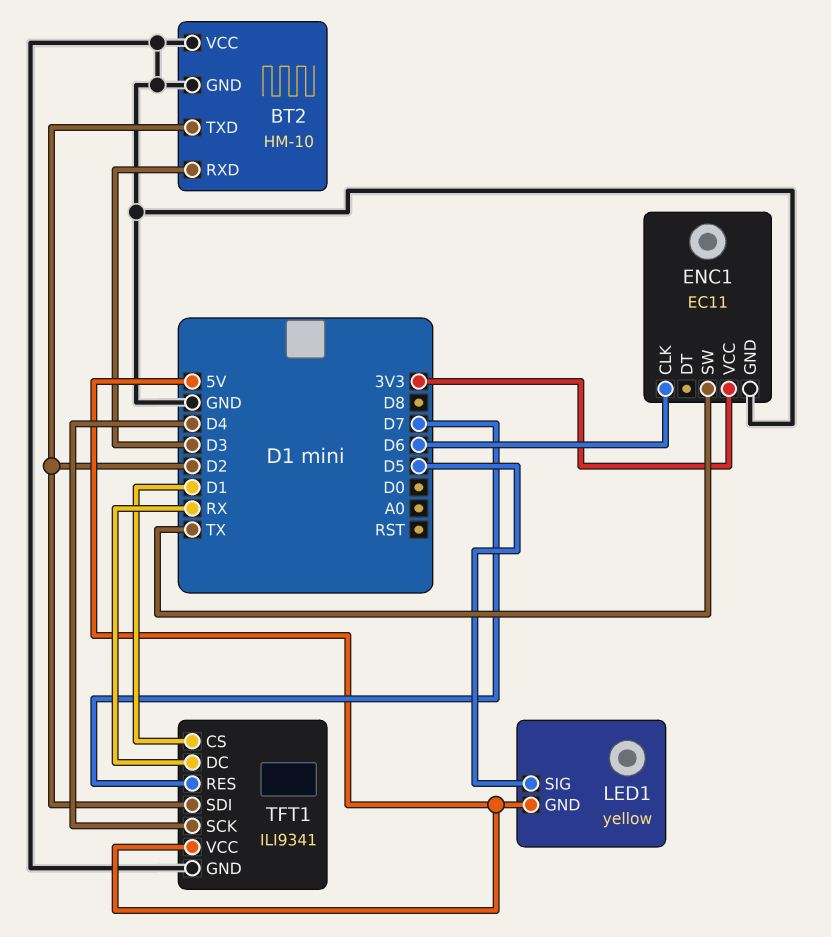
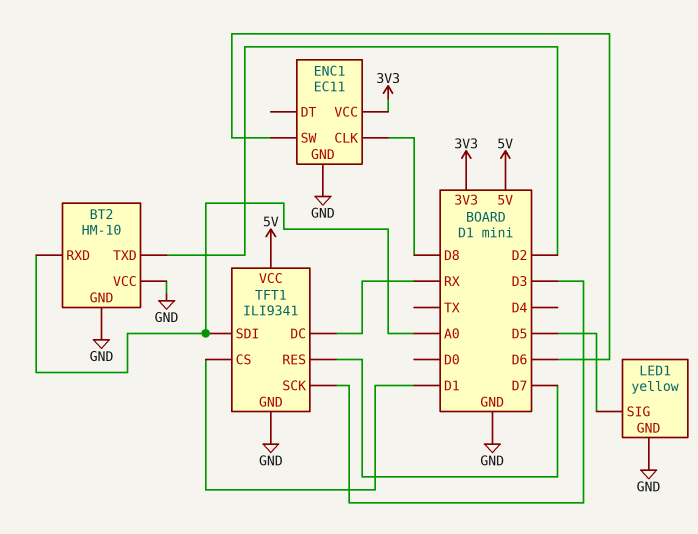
BT2 pin RXD: D3 -> A0
ENC1 pin CLK: D6 -> D8
ENC1 pin SW: TX -> D6
LED1 pin GND: 5V -> GND
TFT1 pin SCK: D4 -> D3
TFT1 pin SDI: D2 -> A0

